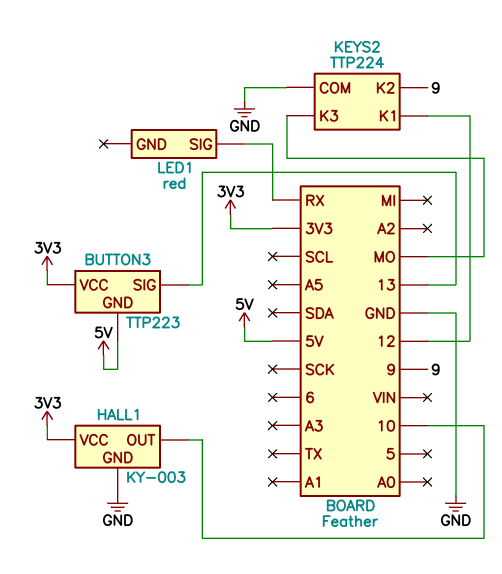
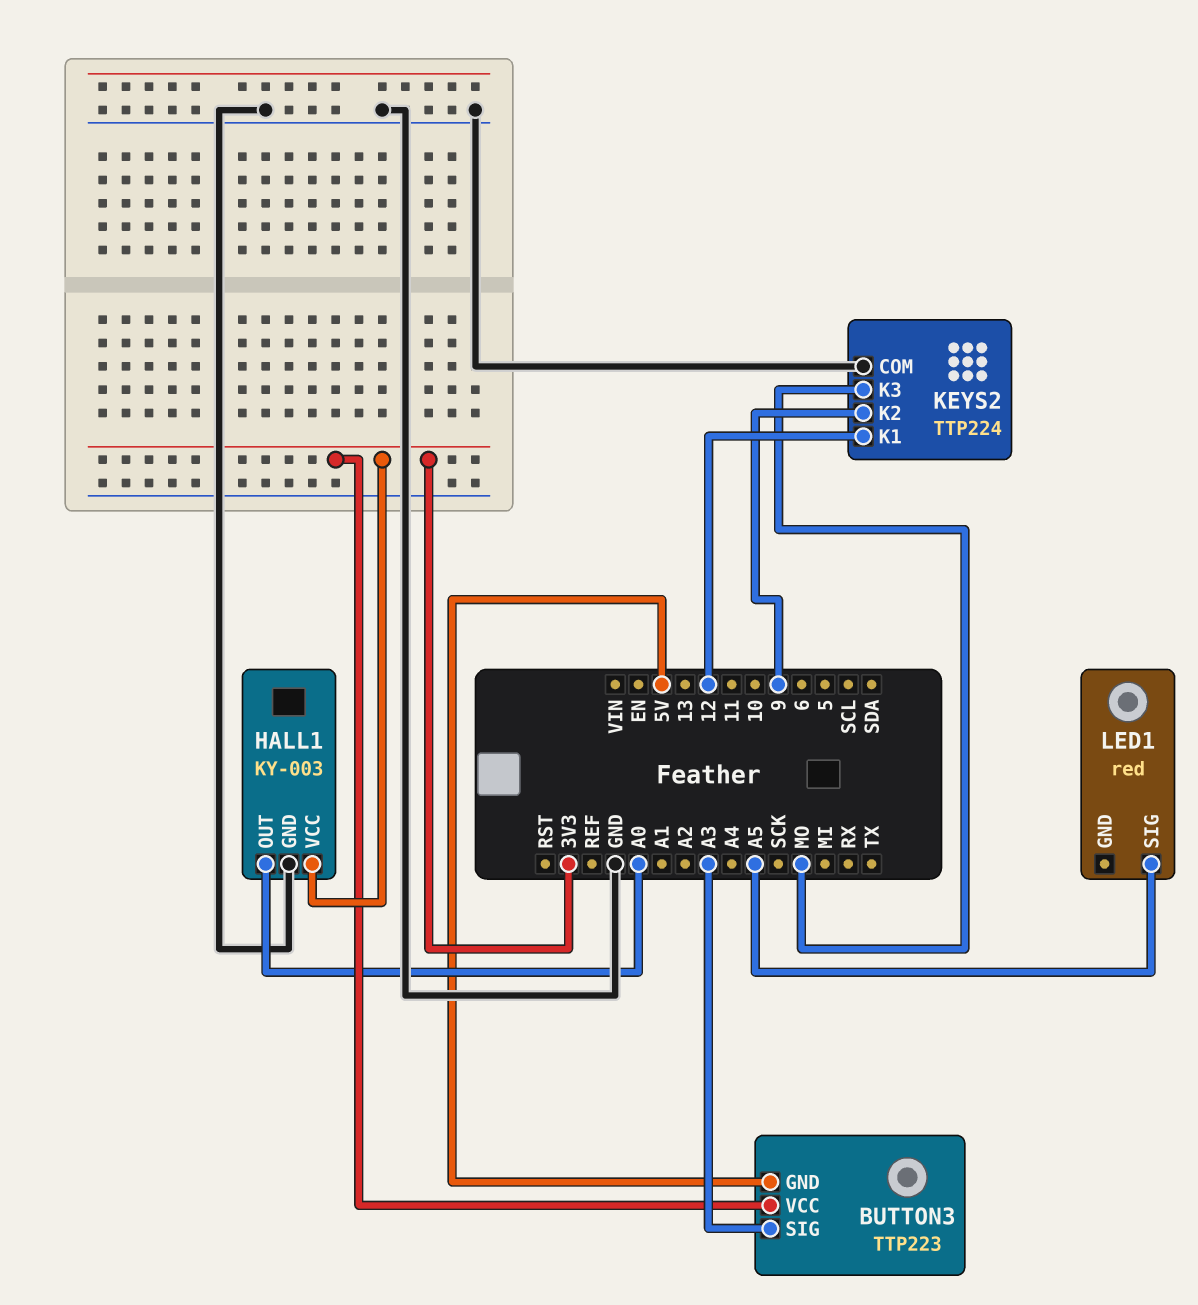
BUTTON3 pin SIG: 13 -> A3
HALL1 pin OUT: 10 -> A0
LED1 pin SIG: RX -> A5

